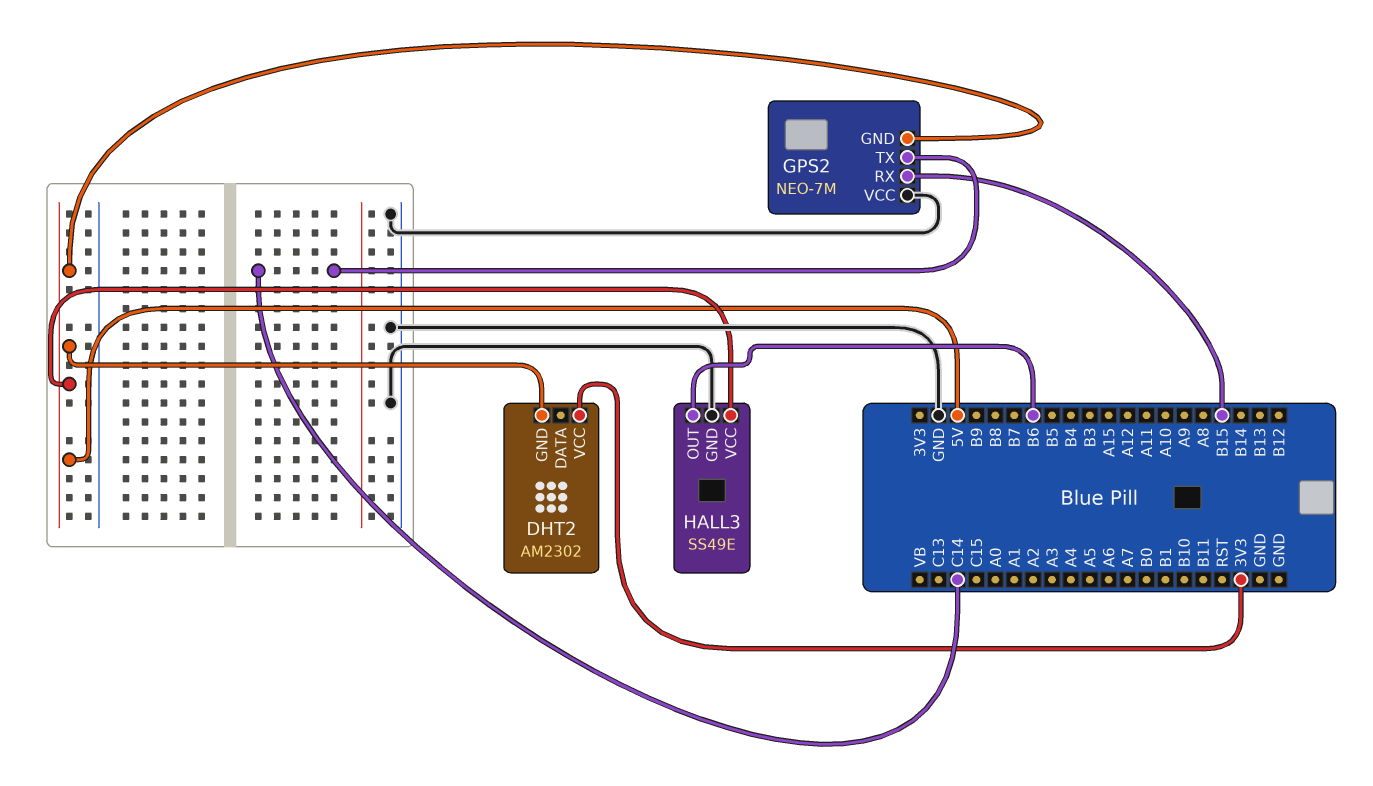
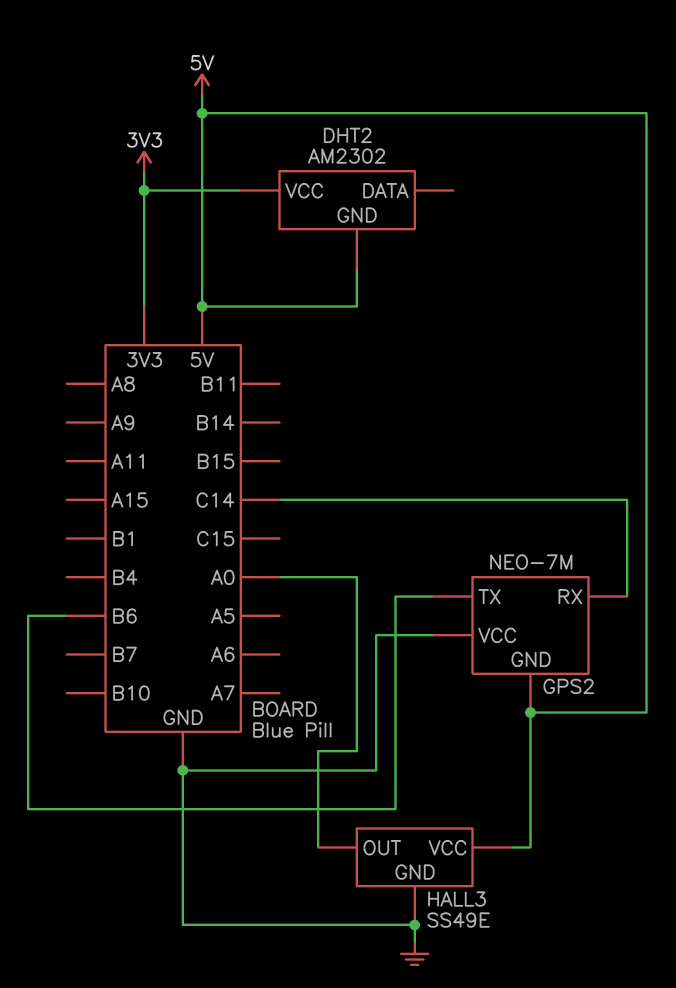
GPS2 pin RX: B15 -> C14
GPS2 pin TX: C14 -> B6
HALL3 pin OUT: B6 -> A0

